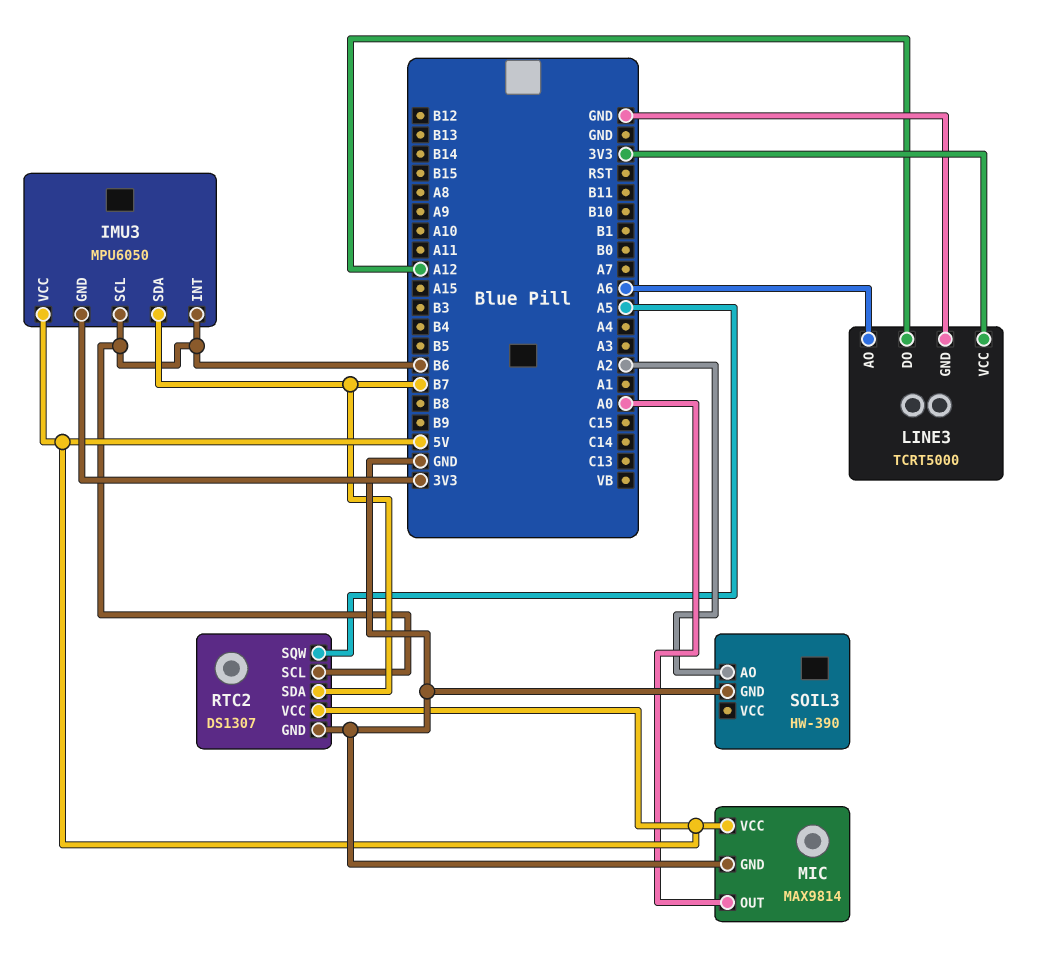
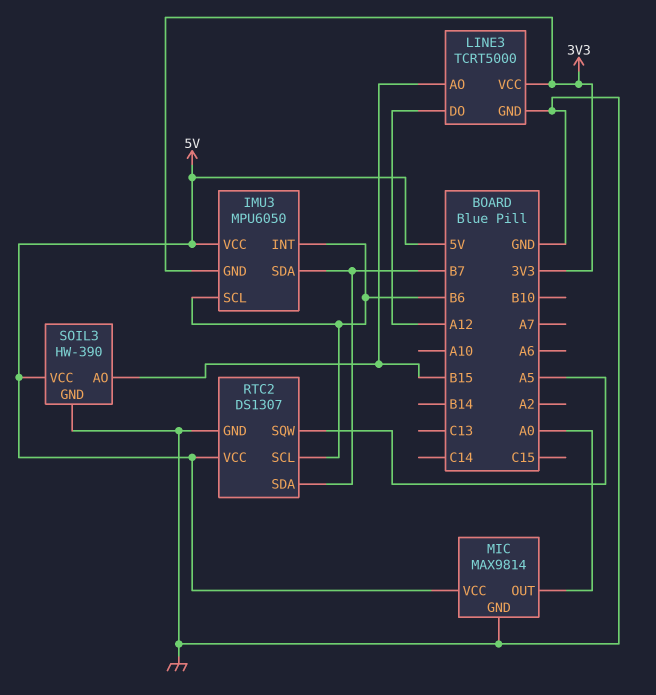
LINE3 pin AO: A6 -> B15
SOIL3 pin AO: A2 -> B15
SOIL3 pin VCC: none -> 5V

